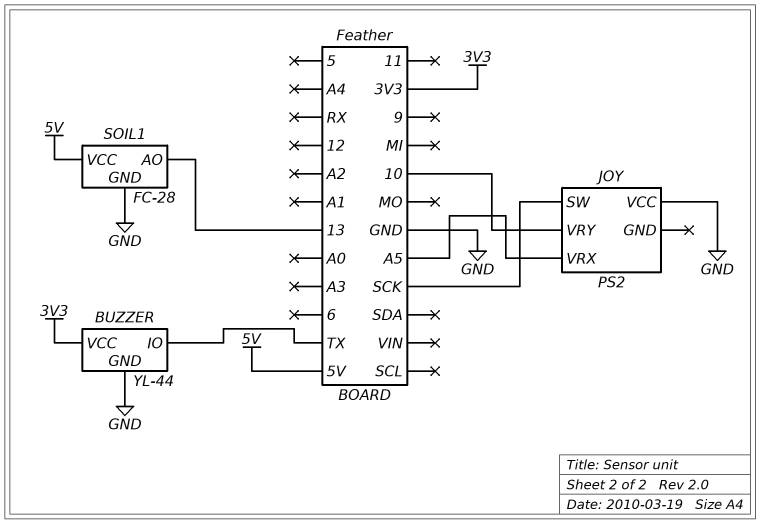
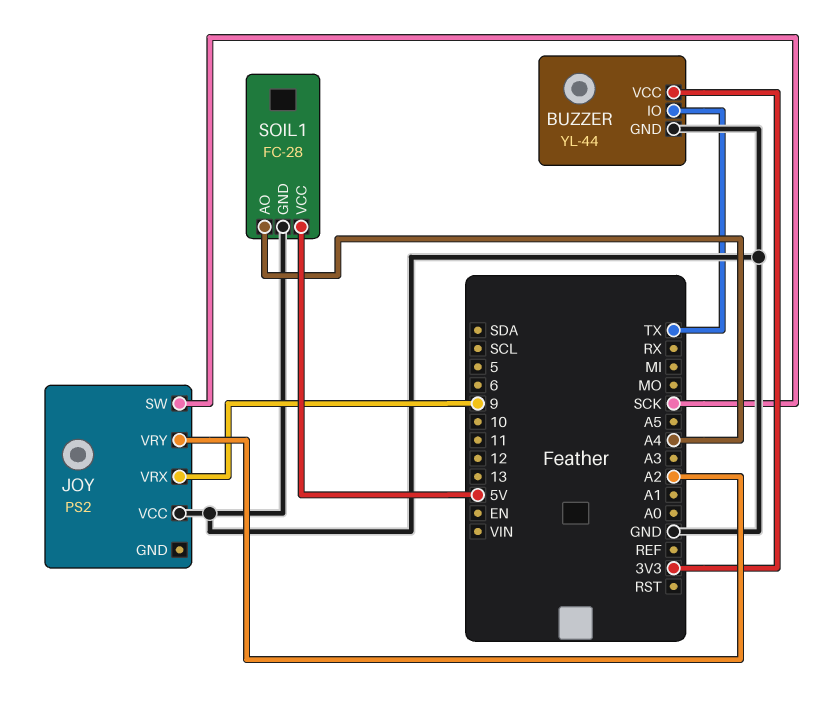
JOY pin VRX: A5 -> 9
JOY pin VRY: 10 -> A2
SOIL1 pin AO: 13 -> A4

